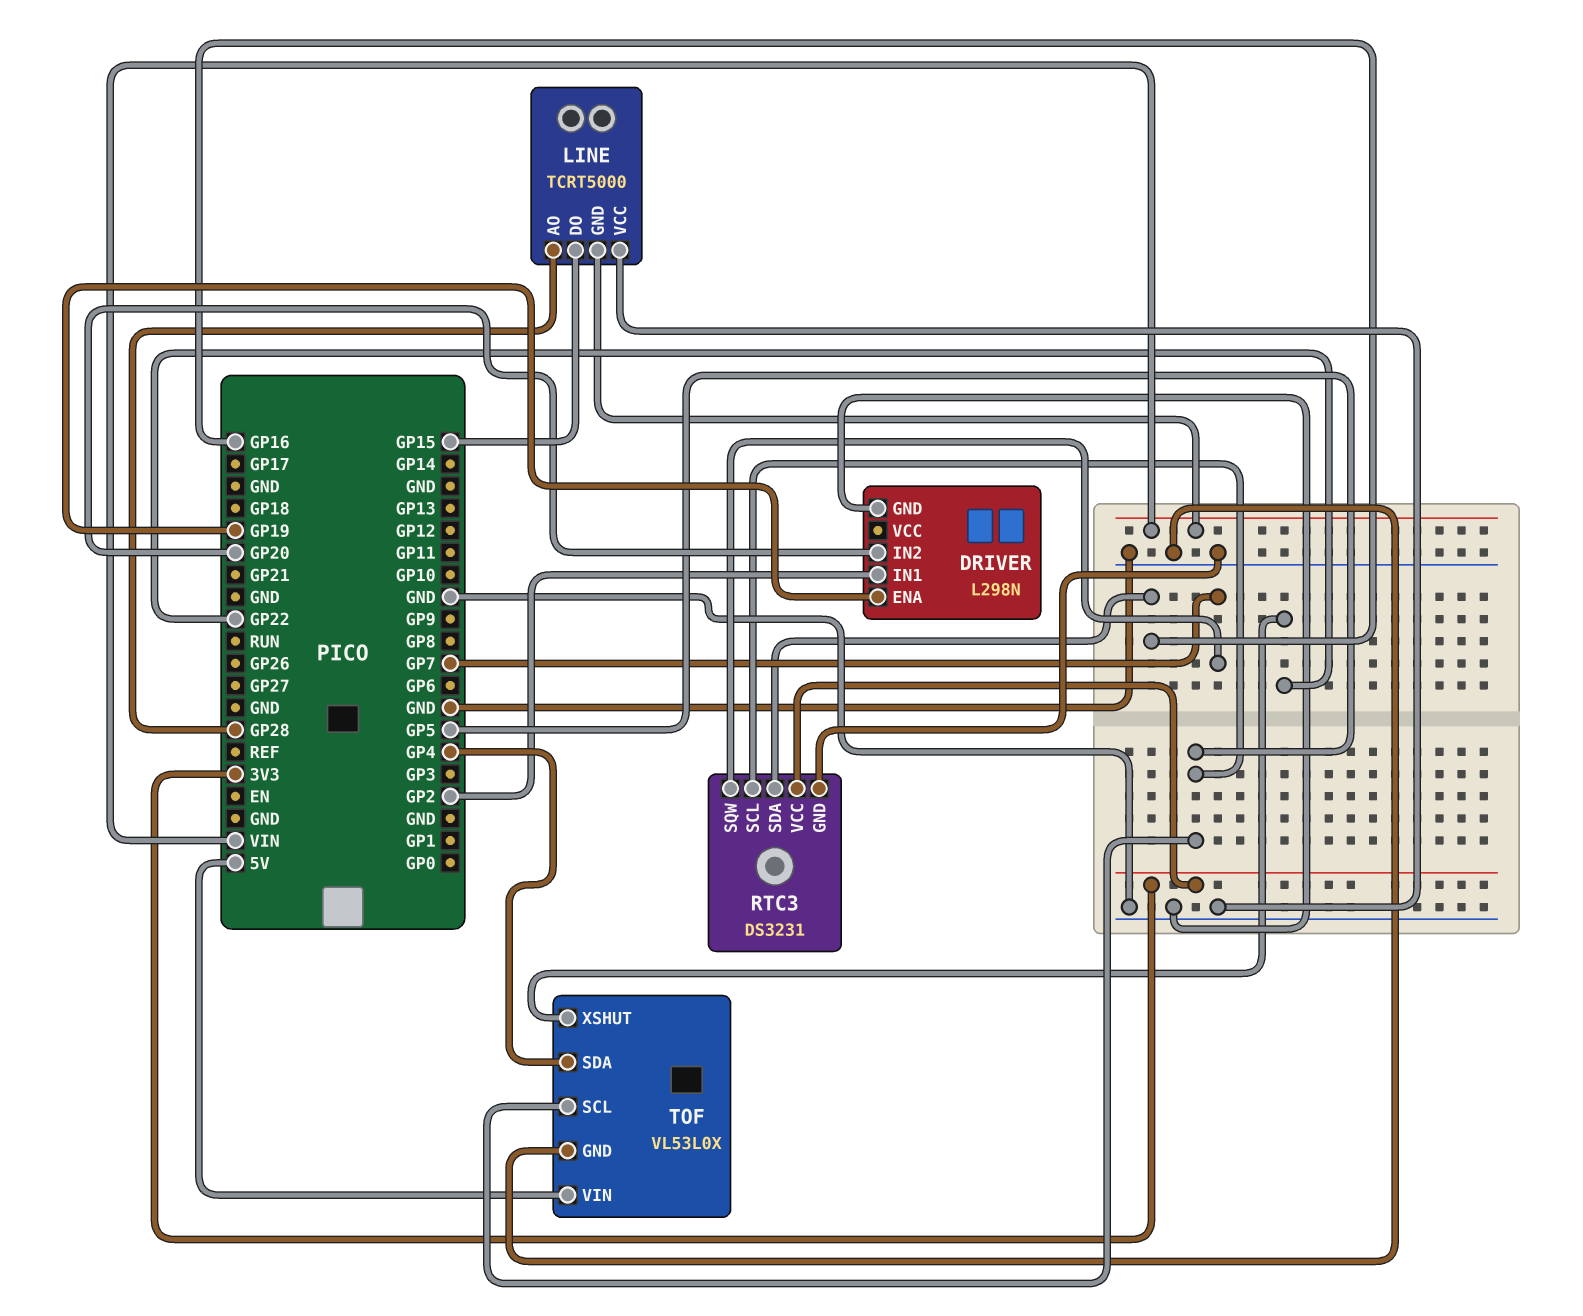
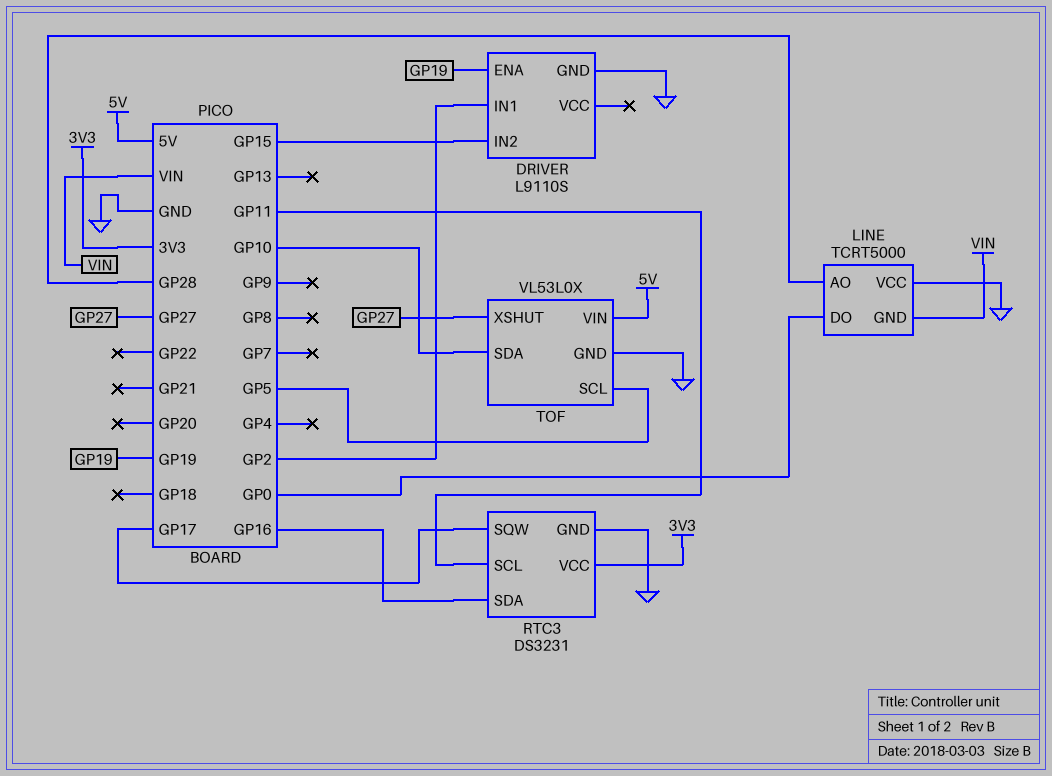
DRIVER: L298N -> L9110S
DRIVER pin IN2: GP20 -> GP15
LINE pin DO: GP15 -> GP0
RTC3 pin SCL: GP5 -> GP11
RTC3 pin SQW: GP7 -> GP17
TOF pin SDA: GP4 -> GP10
TOF pin XSHUT: GP22 -> GP27

